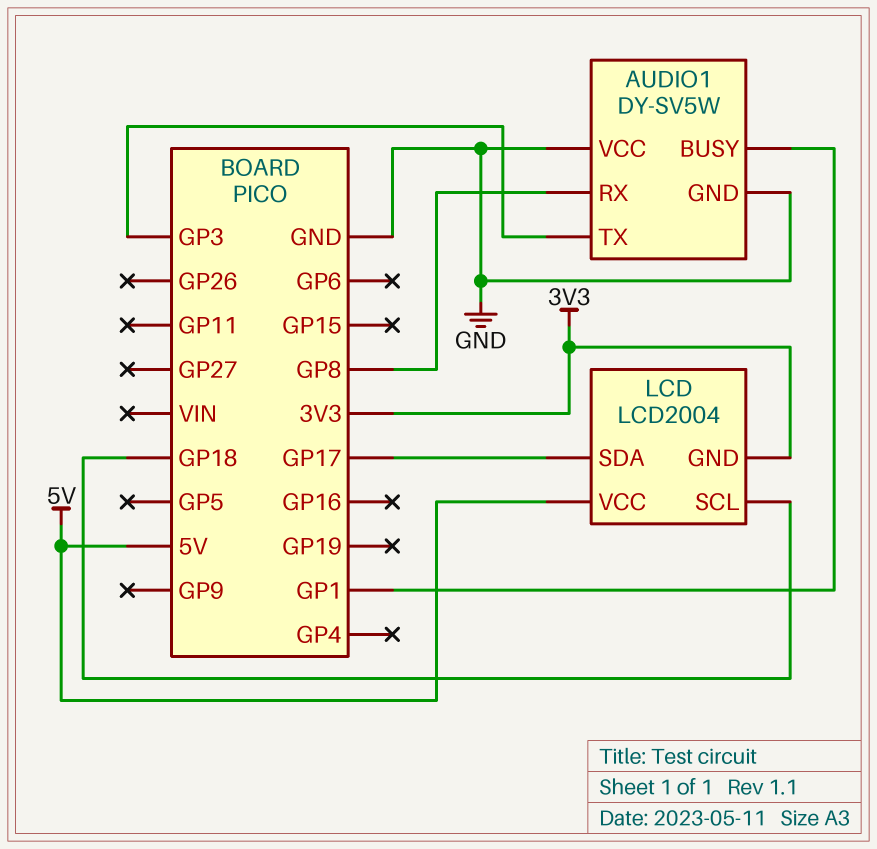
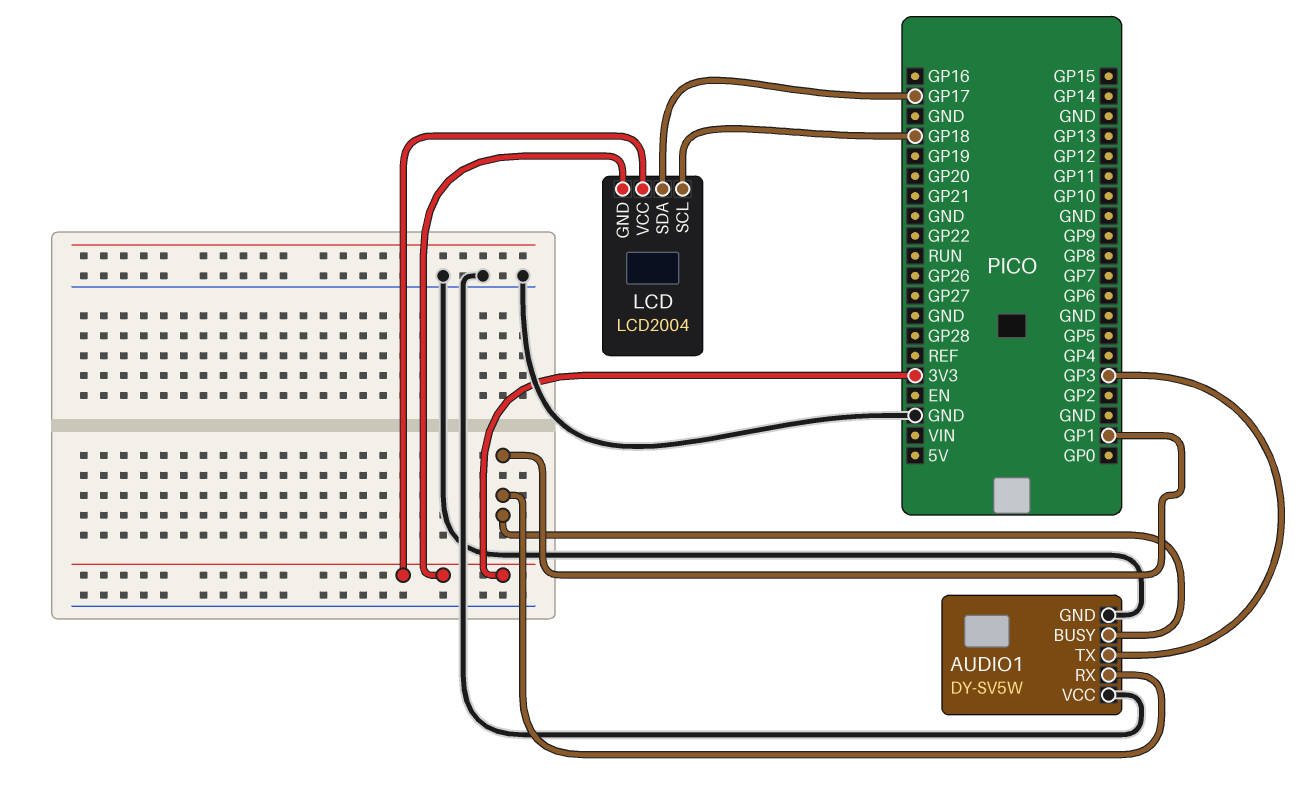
AUDIO1 pin RX: GP8 -> GP1
LCD pin VCC: 5V -> 3V3

